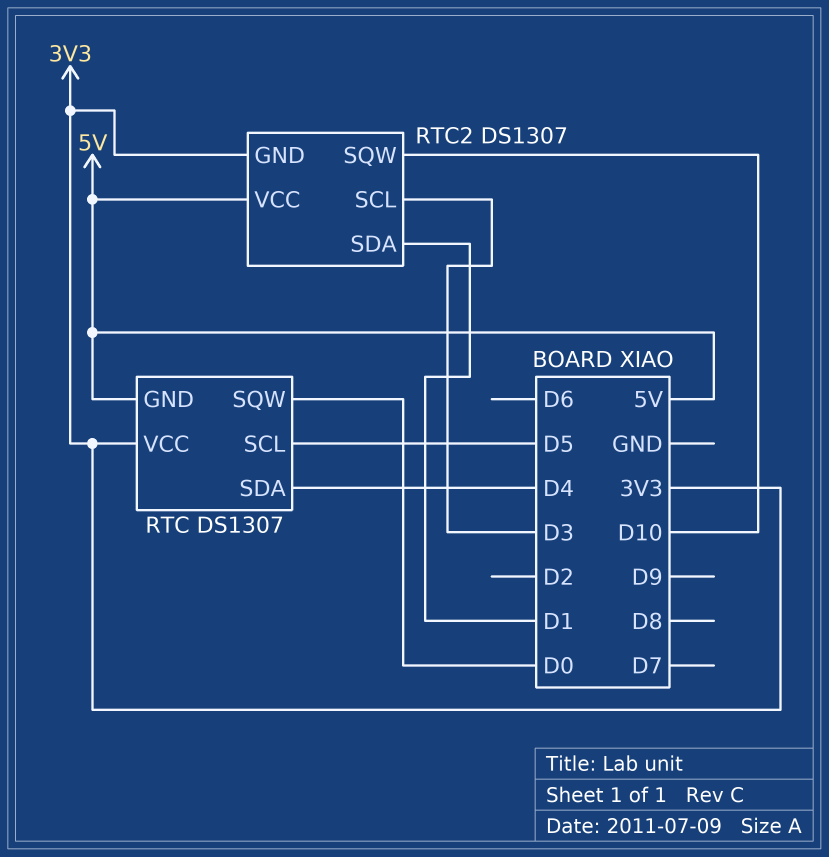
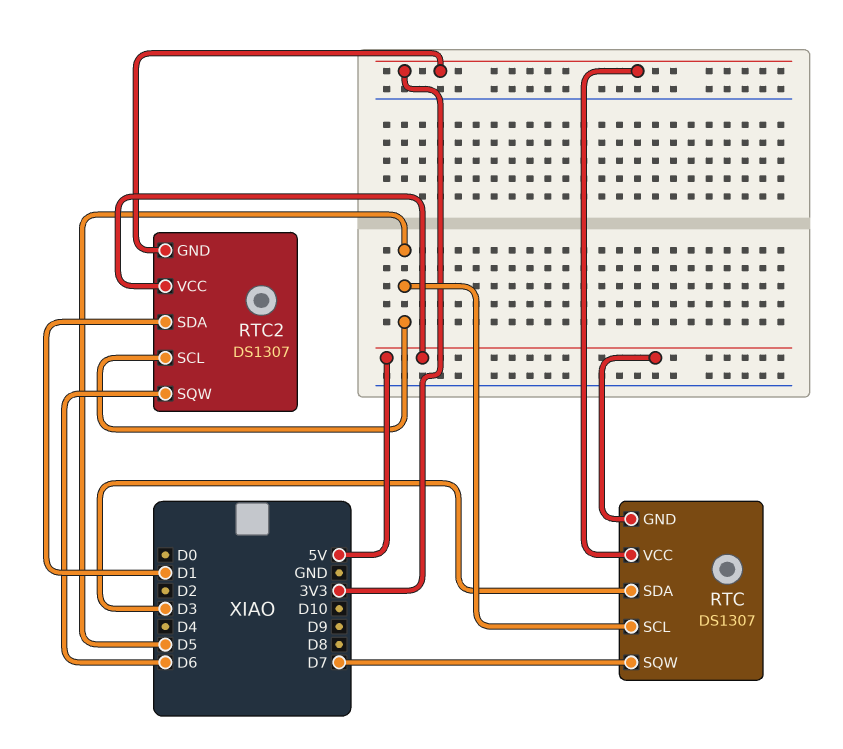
RTC pin SDA: D4 -> D3
RTC pin SQW: D0 -> D7
RTC2 pin SCL: D3 -> D5
RTC2 pin SQW: D10 -> D6

